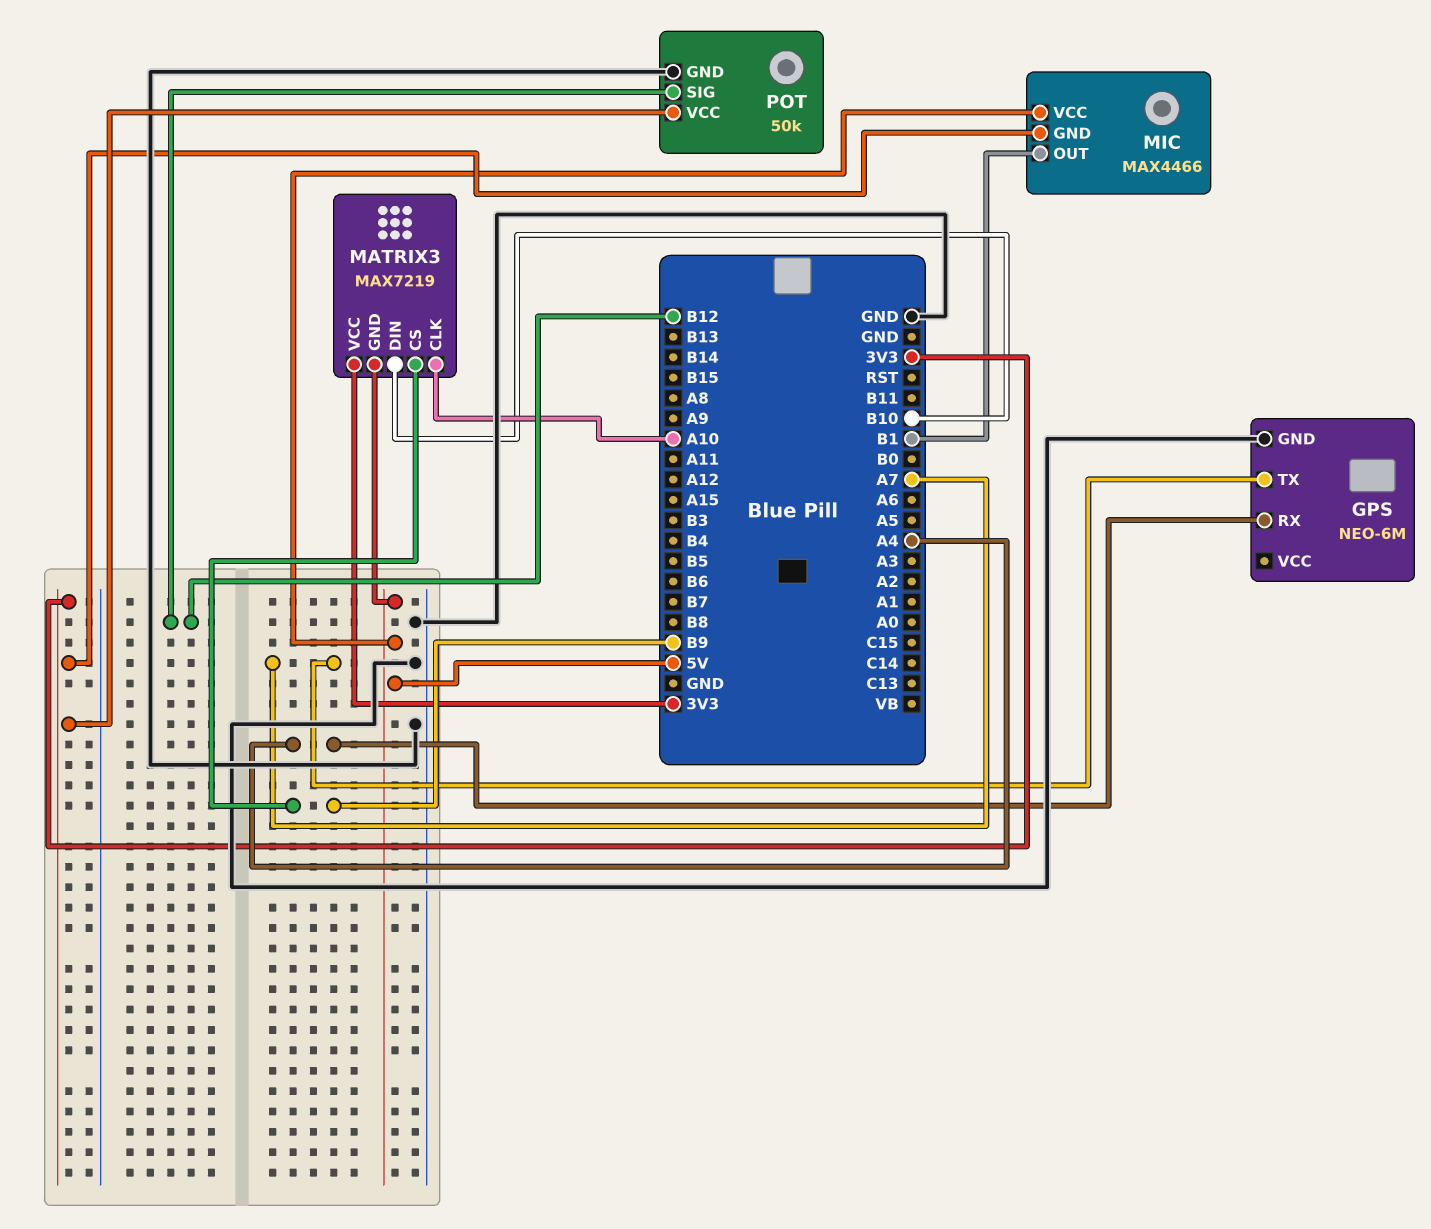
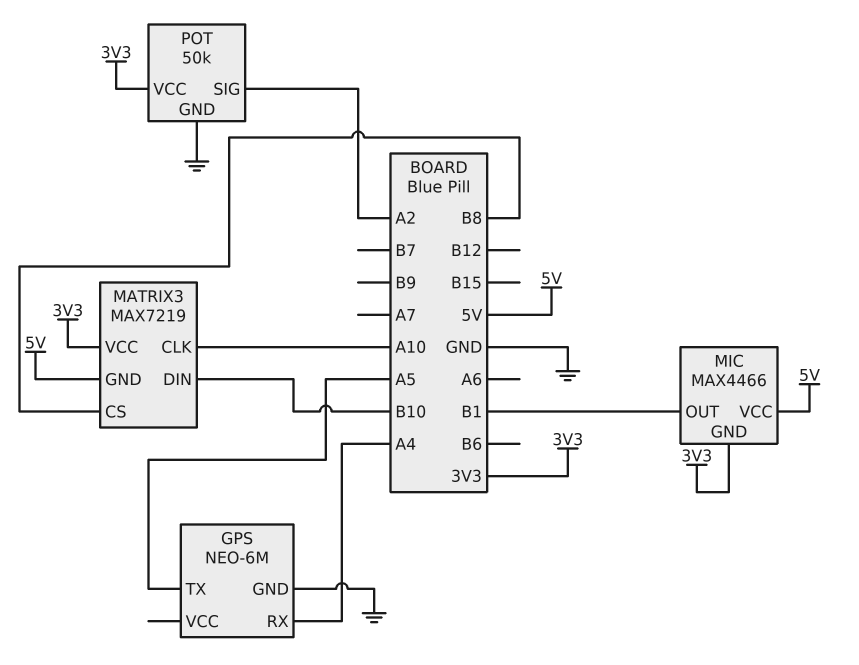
GPS pin TX: A7 -> A5
MATRIX3 pin CS: B9 -> B8
POT pin SIG: B12 -> A2

